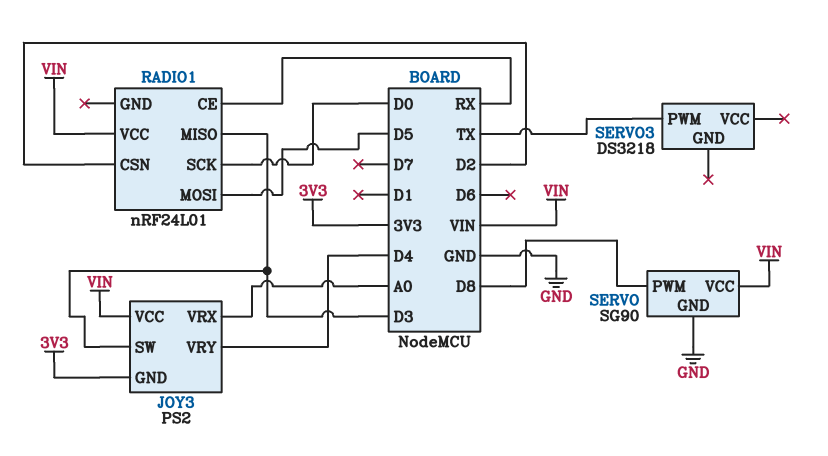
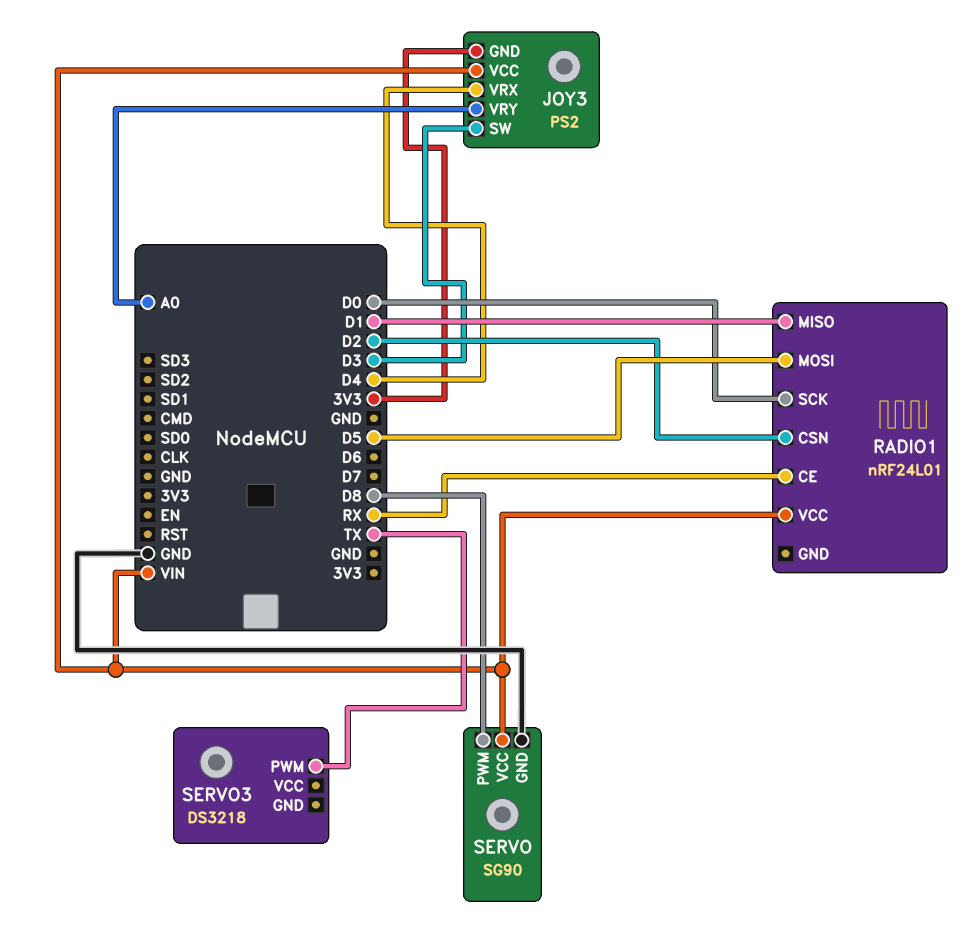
JOY3 pin VRX: A0 -> D4
JOY3 pin VRY: D4 -> A0
RADIO1 pin MISO: D3 -> D1

